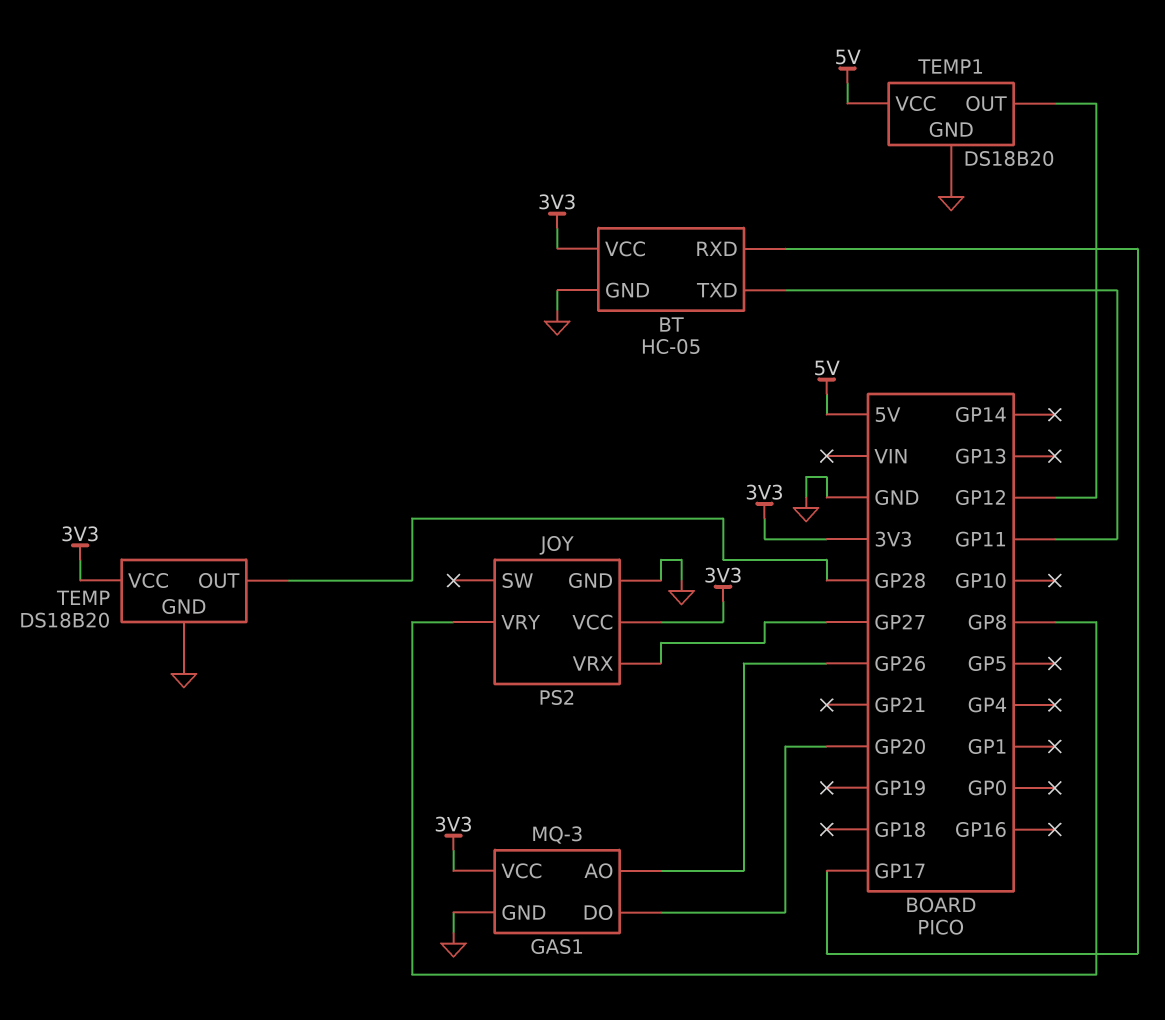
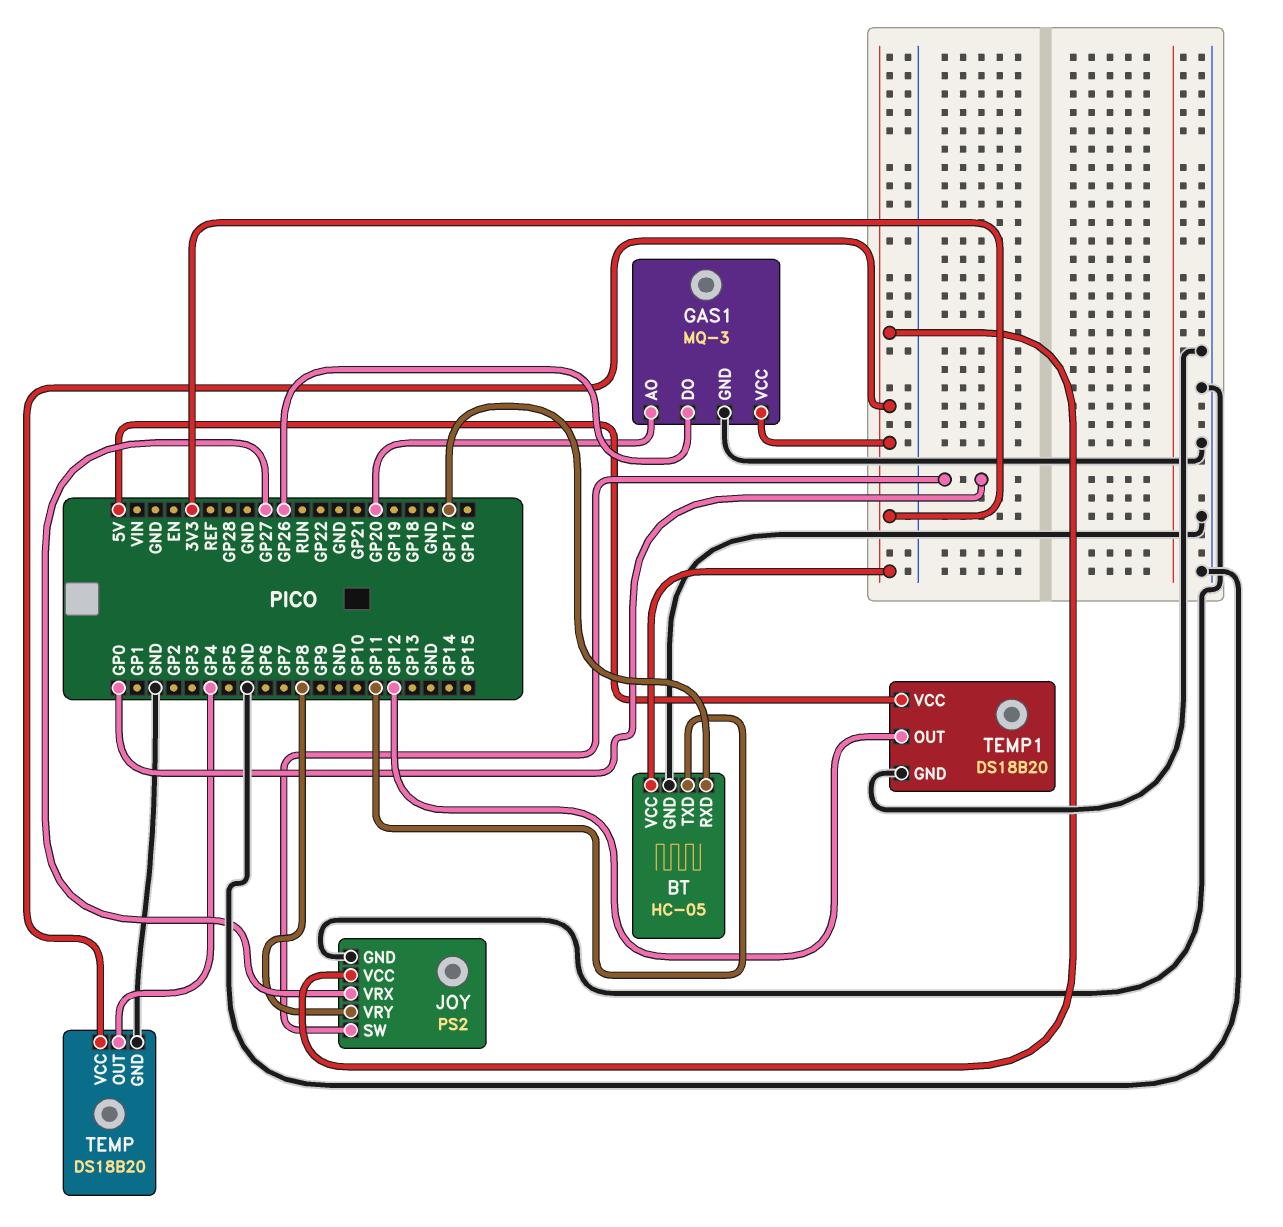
GAS1 pin AO: GP26 -> GP20
GAS1 pin DO: GP20 -> GP26
JOY pin SW: none -> GP0
TEMP pin OUT: GP28 -> GP4

